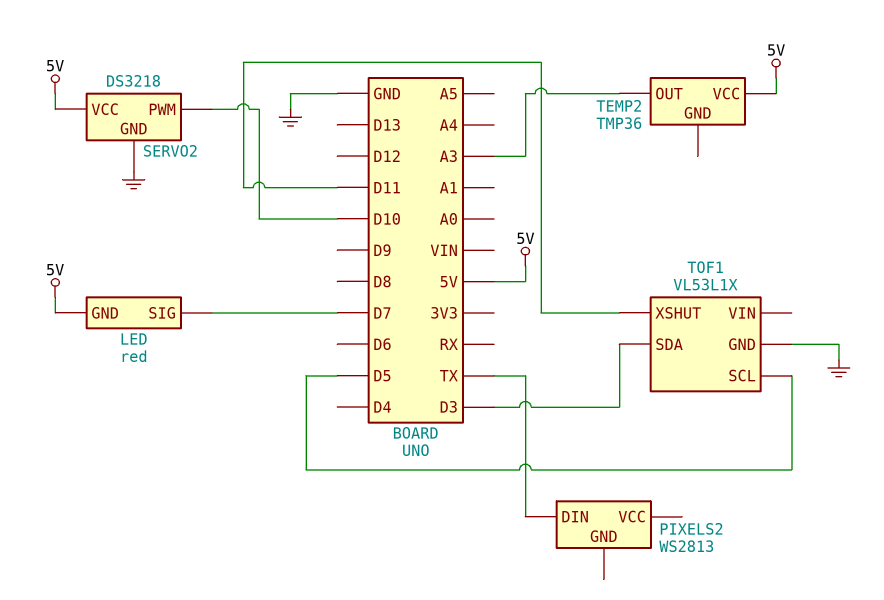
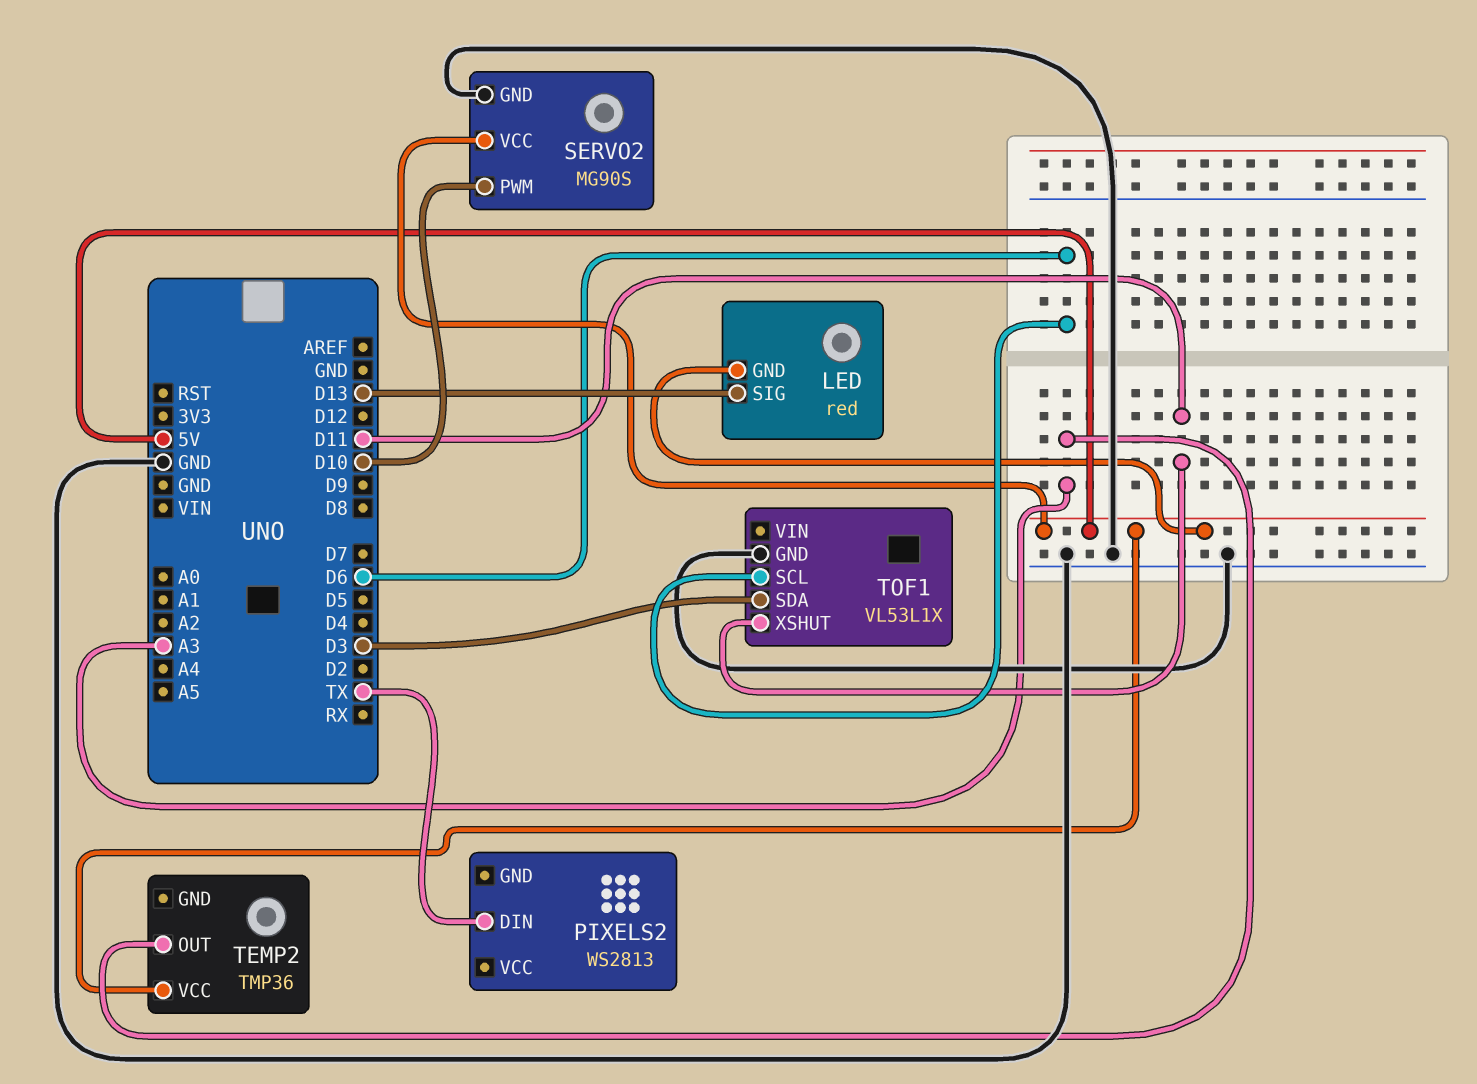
LED pin SIG: D7 -> D13
SERVO2: DS3218 -> MG90S
TOF1 pin SCL: D5 -> D6

